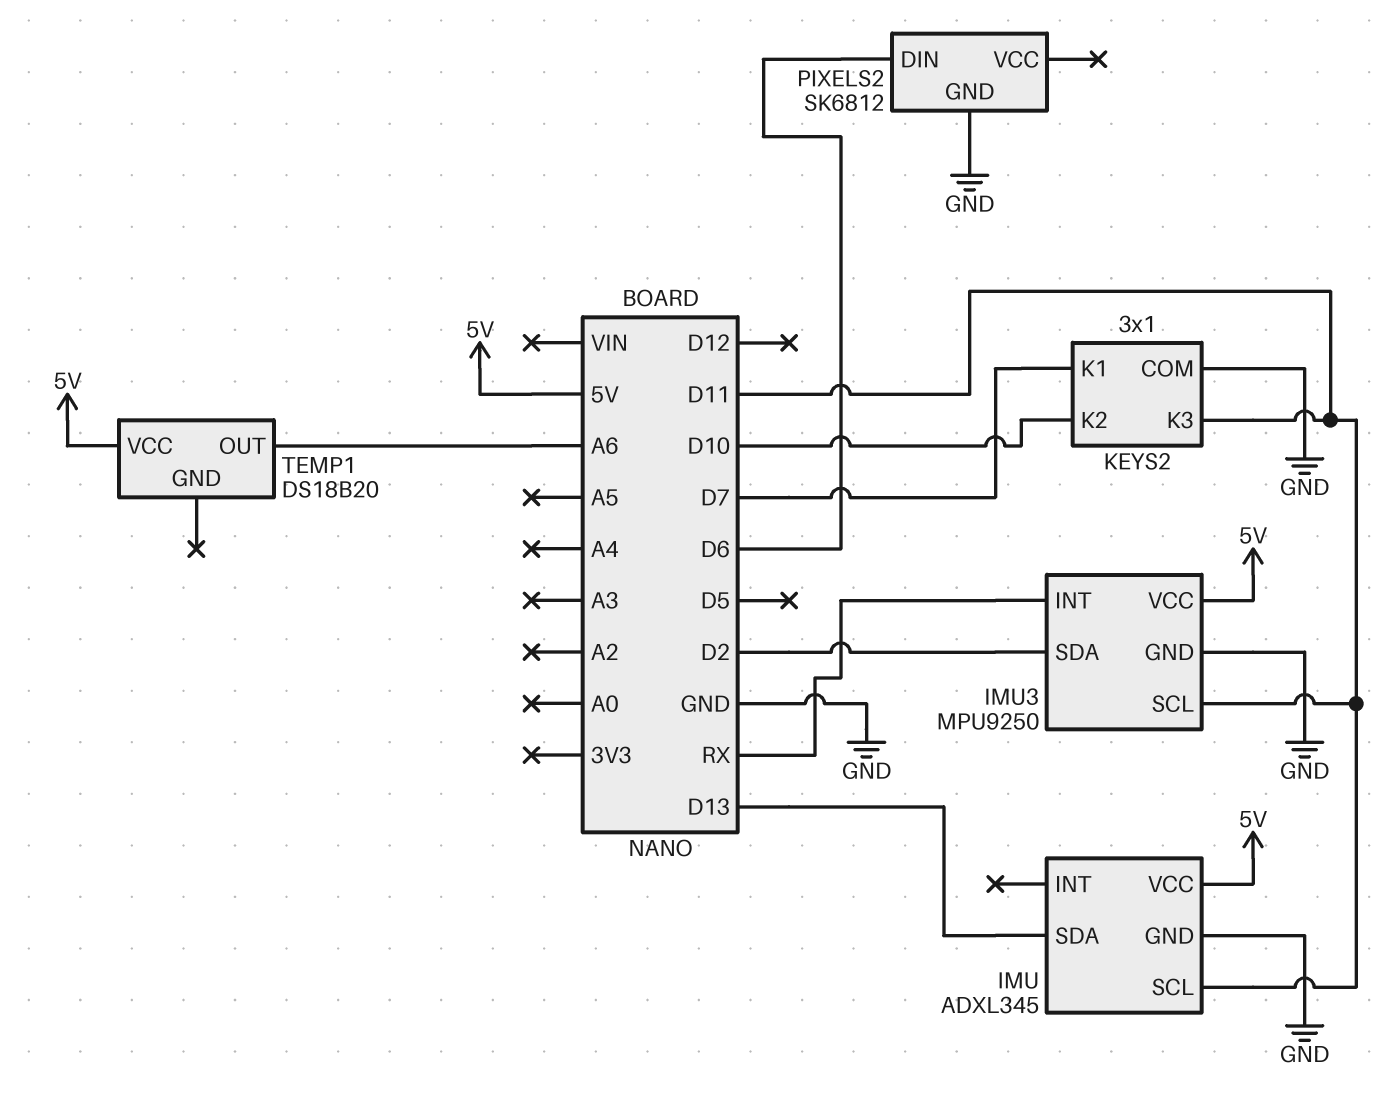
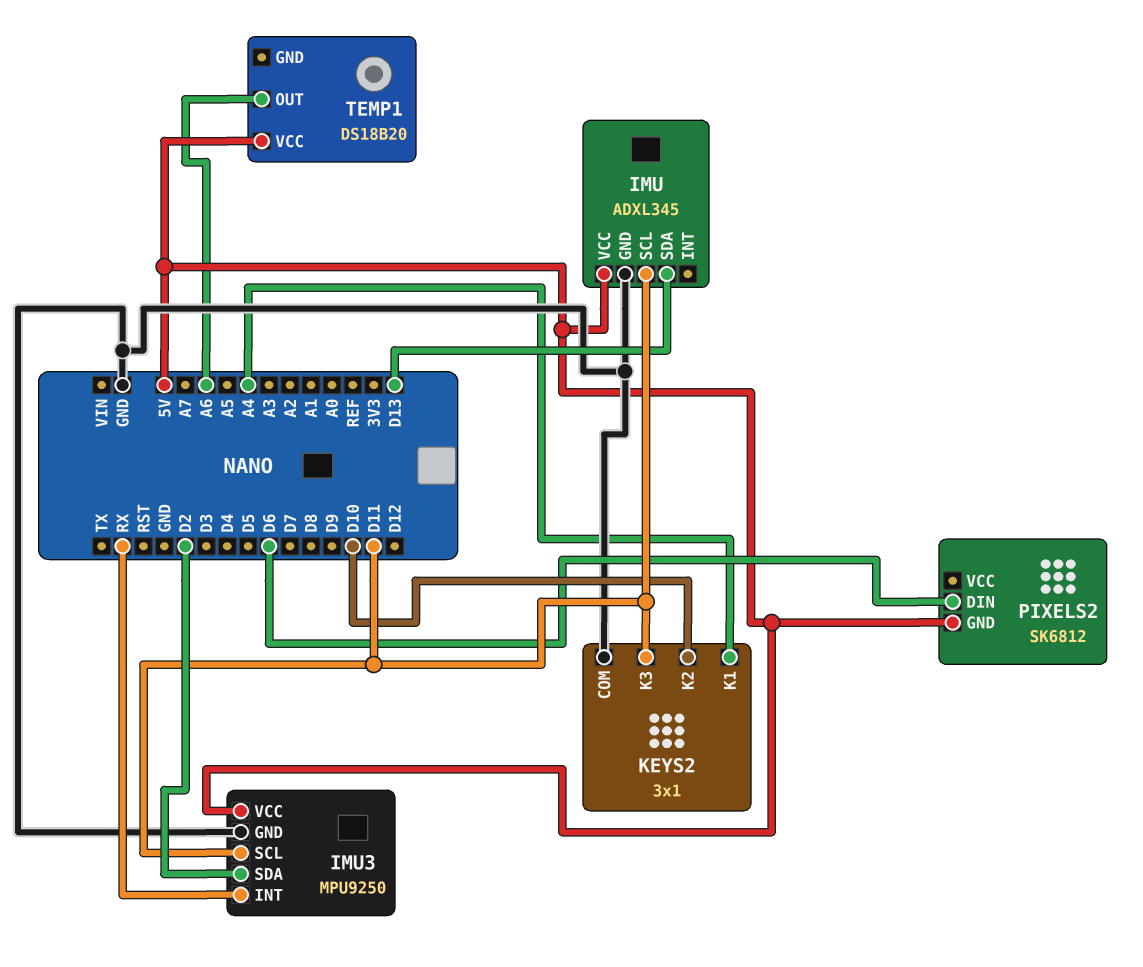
KEYS2 pin K1: D7 -> A4
PIXELS2 pin GND: GND -> 5V

